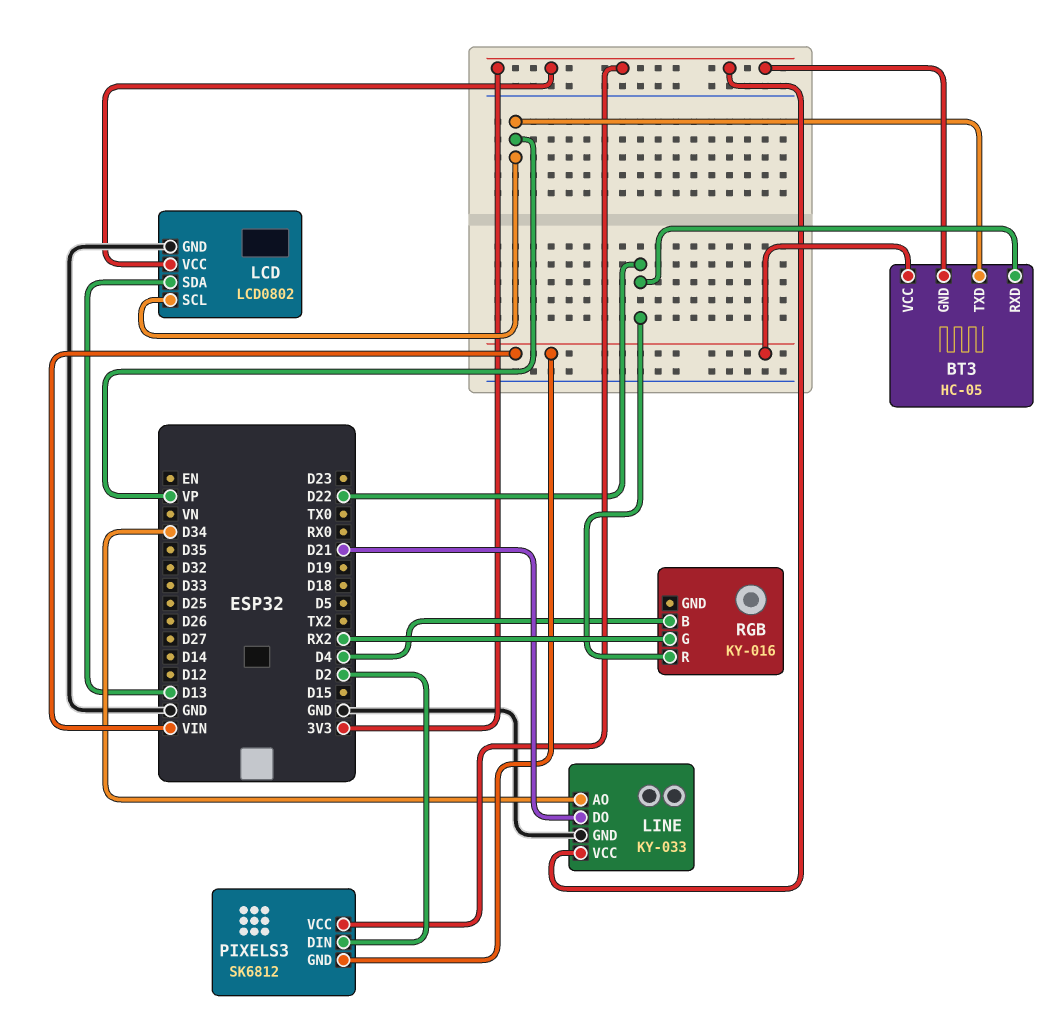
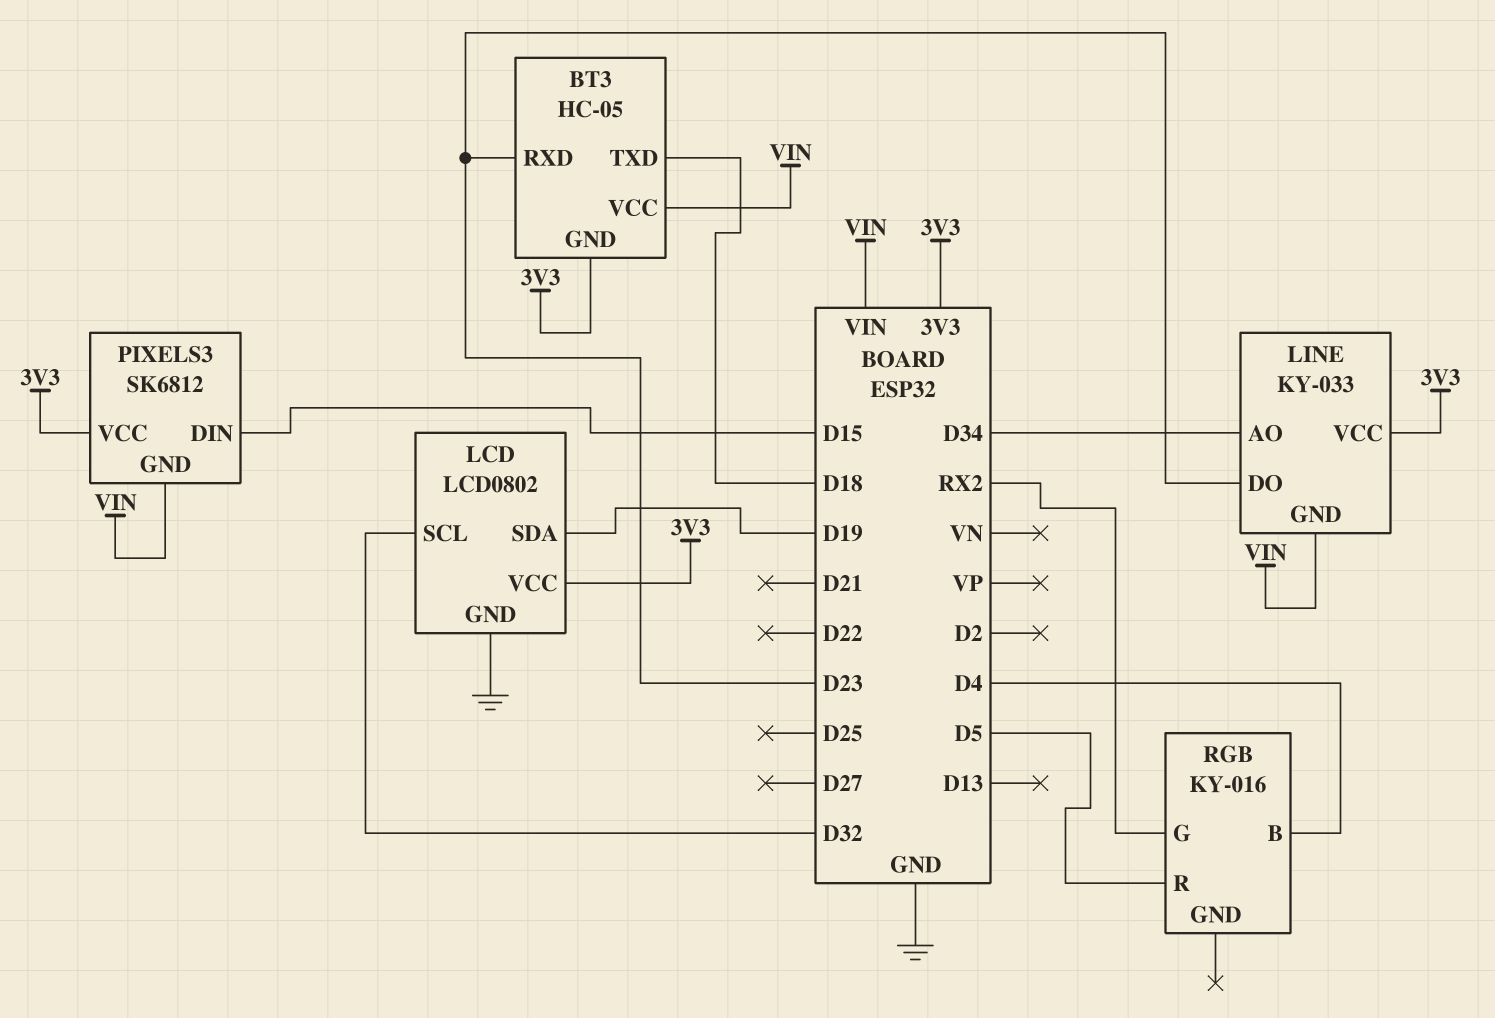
BT3 pin RXD: D22 -> D23
BT3 pin TXD: VP -> D18
LCD pin SCL: VP -> D32
LCD pin SDA: D13 -> D19
LINE pin DO: D21 -> D23
LINE pin GND: GND -> VIN
PIXELS3 pin DIN: D2 -> D15
RGB pin R: D22 -> D5

